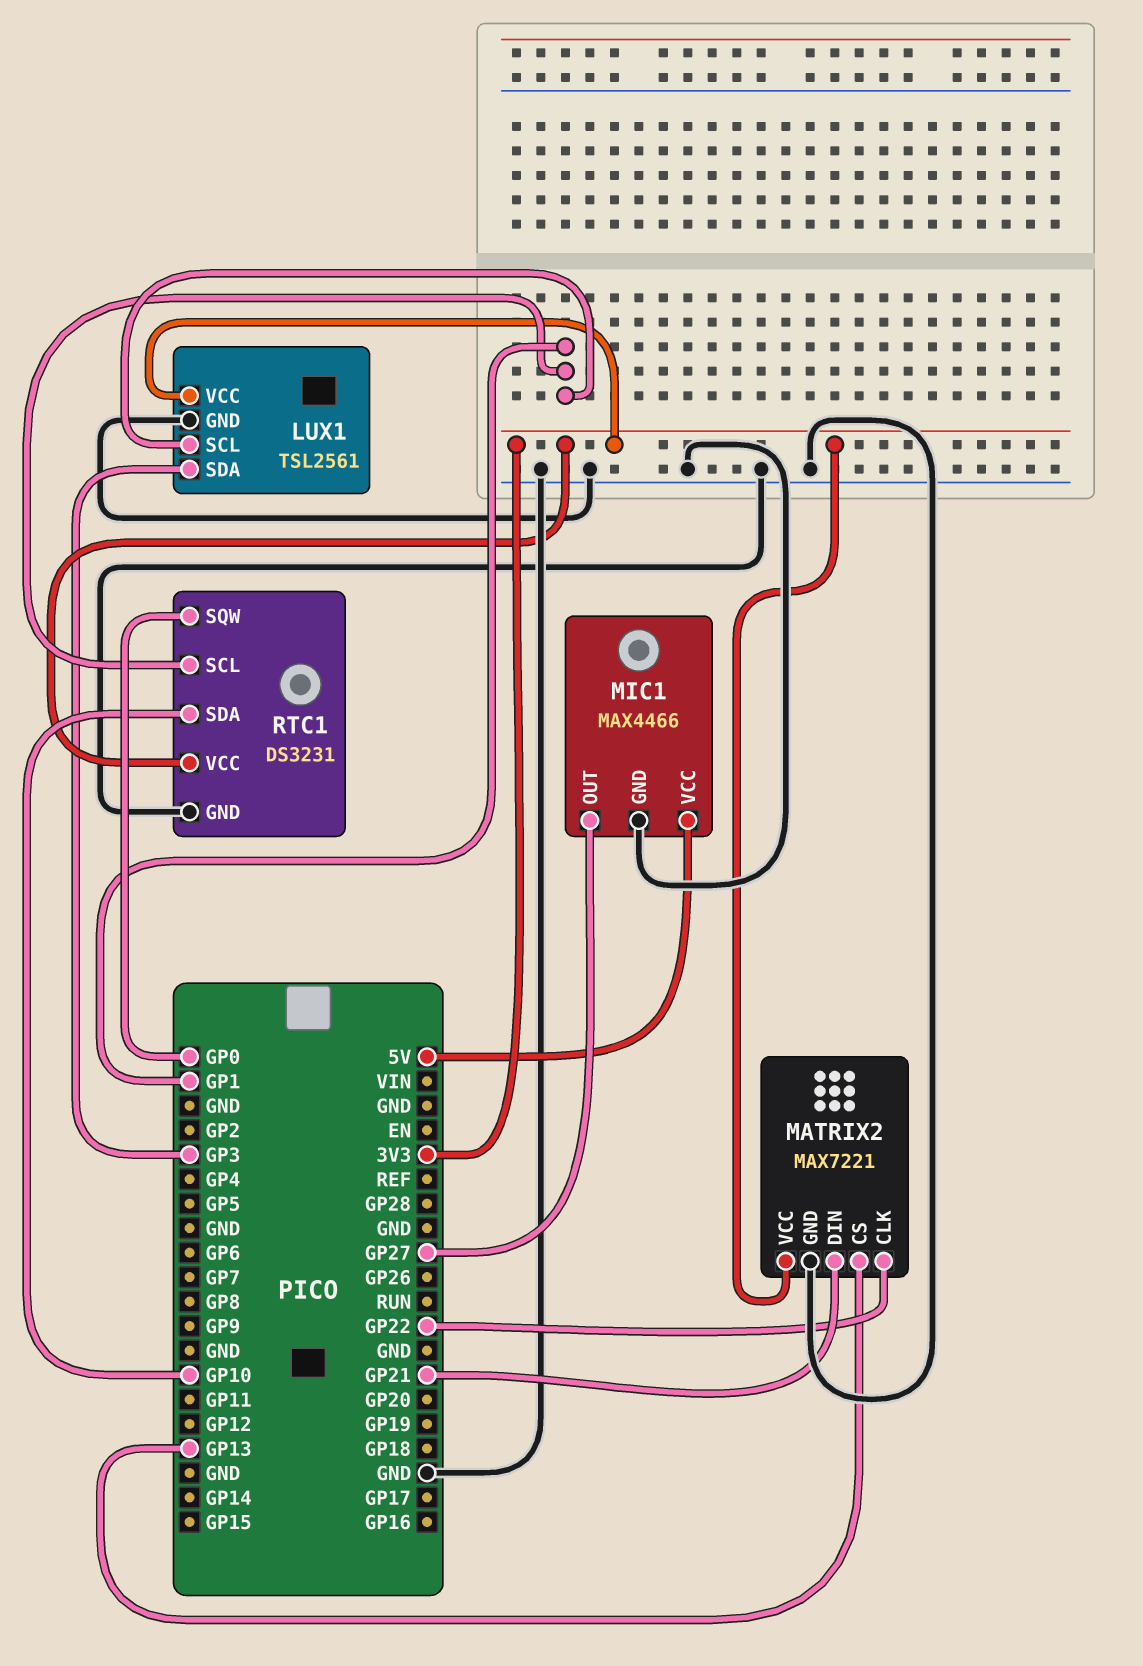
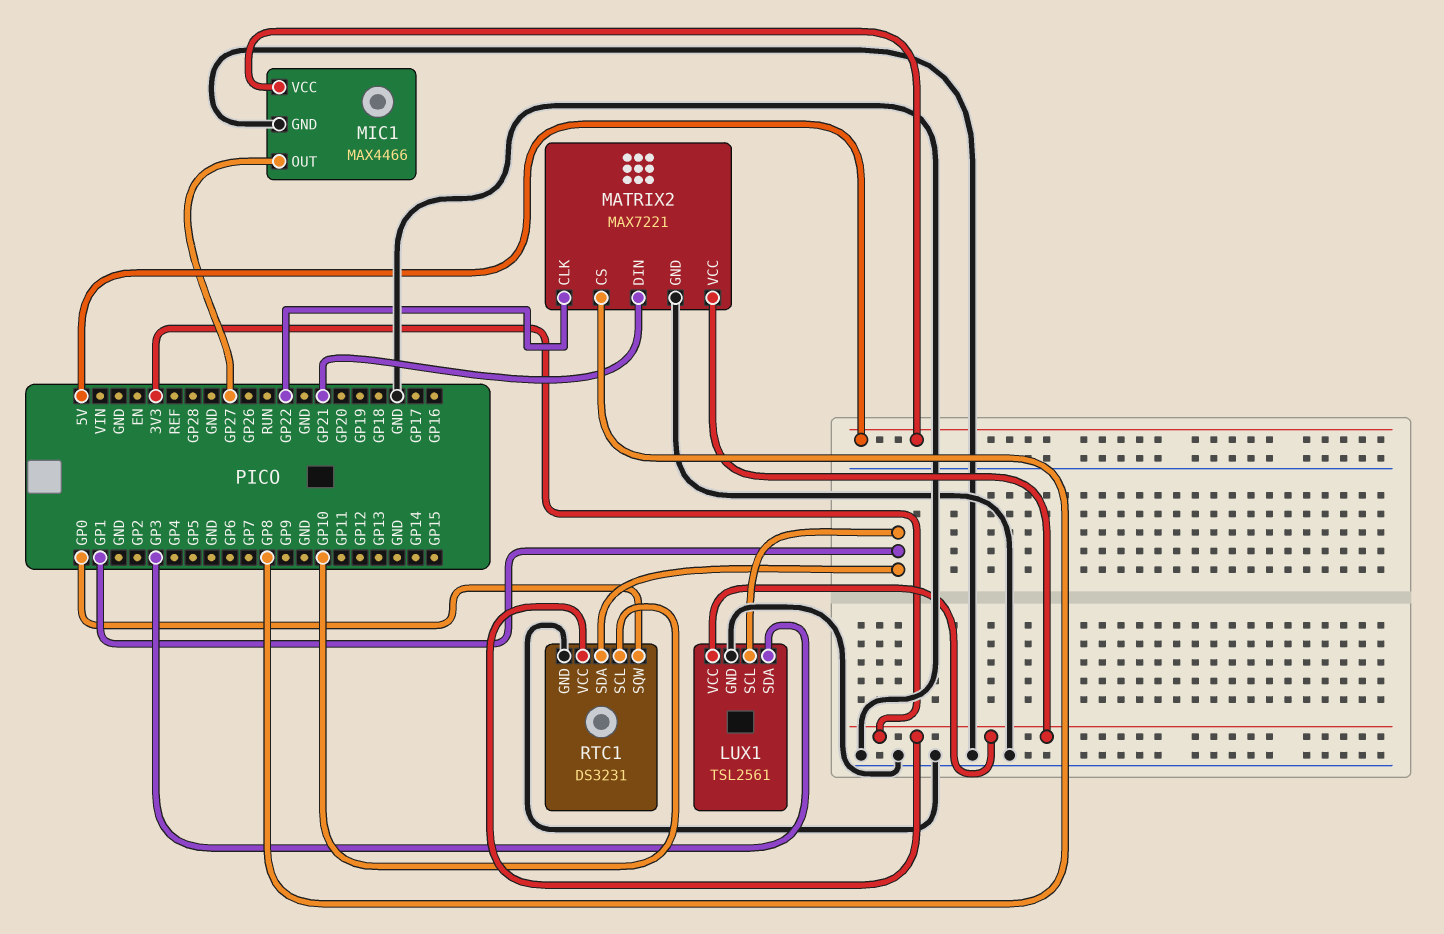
MATRIX2 pin CS: GP13 -> GP8
RTC1 pin SCL: GP1 -> GP10
RTC1 pin SDA: GP10 -> GP1

